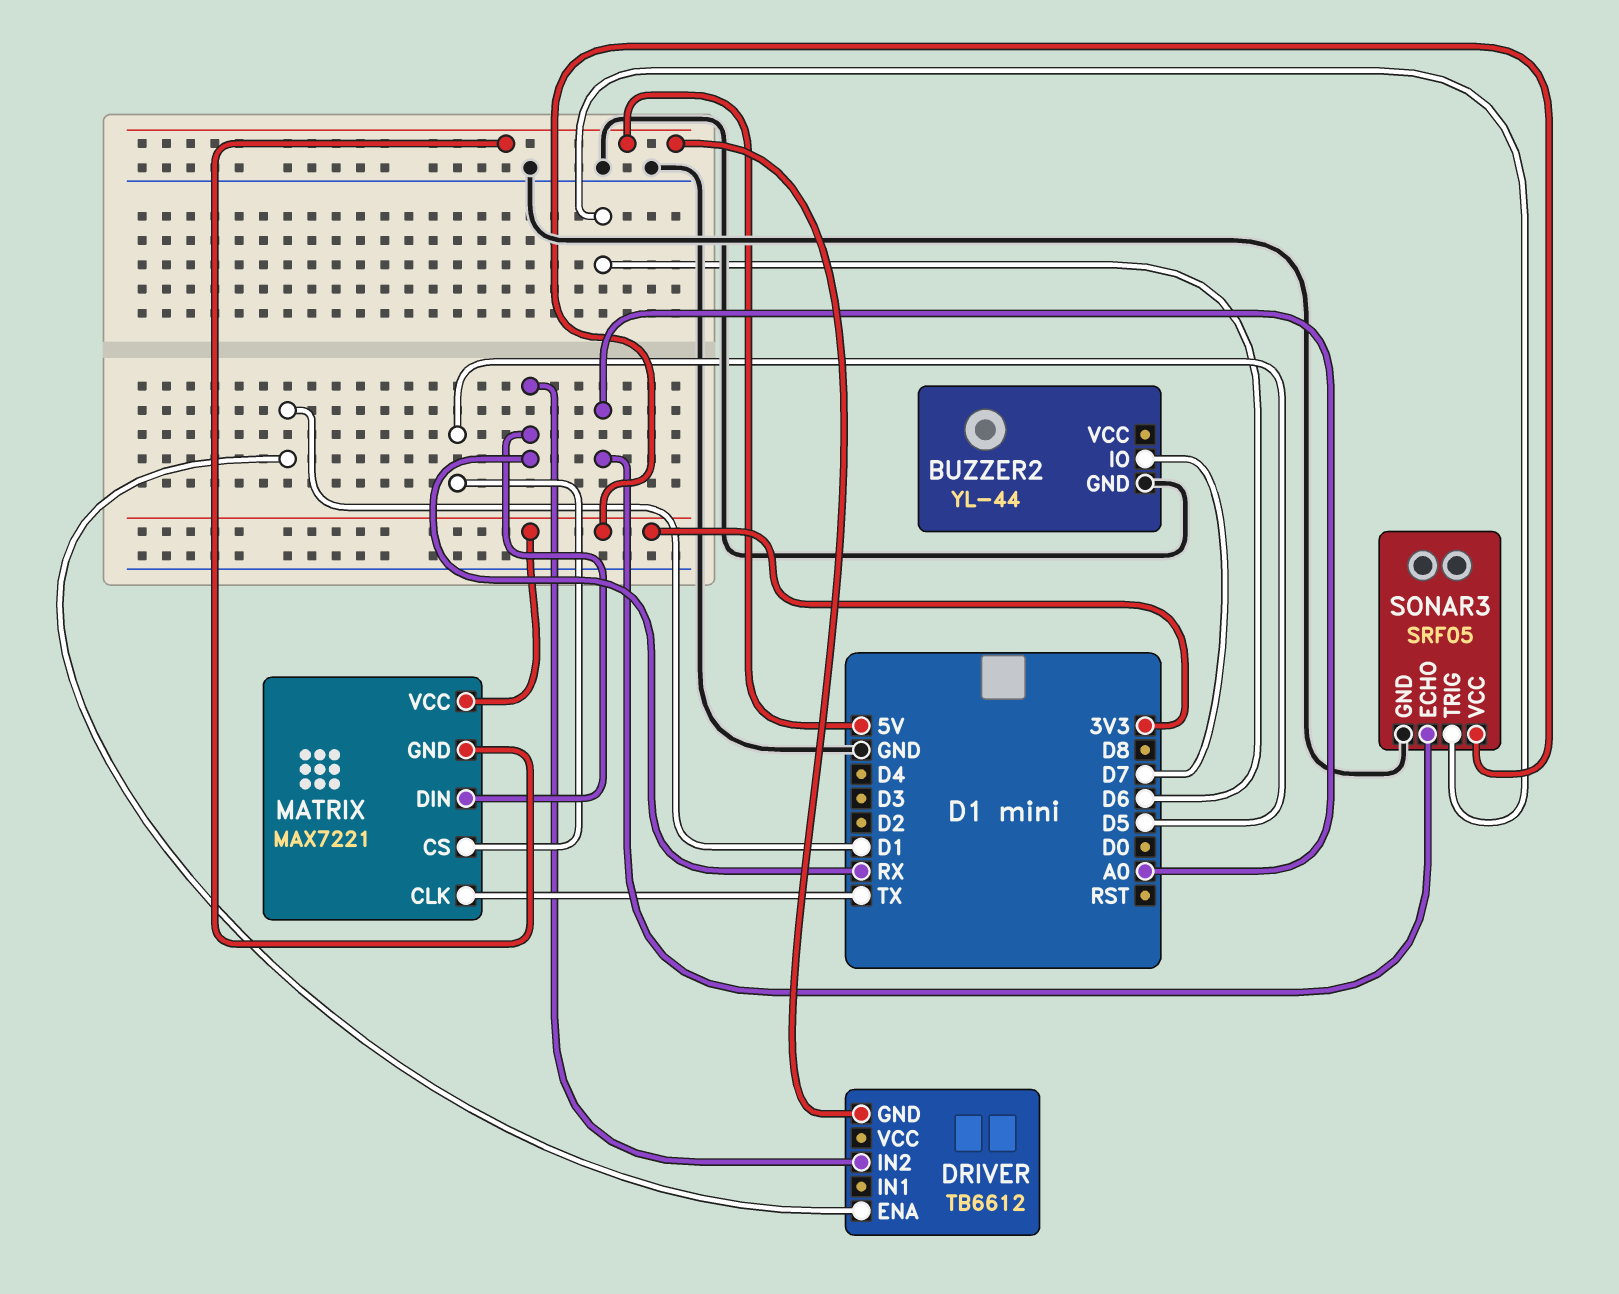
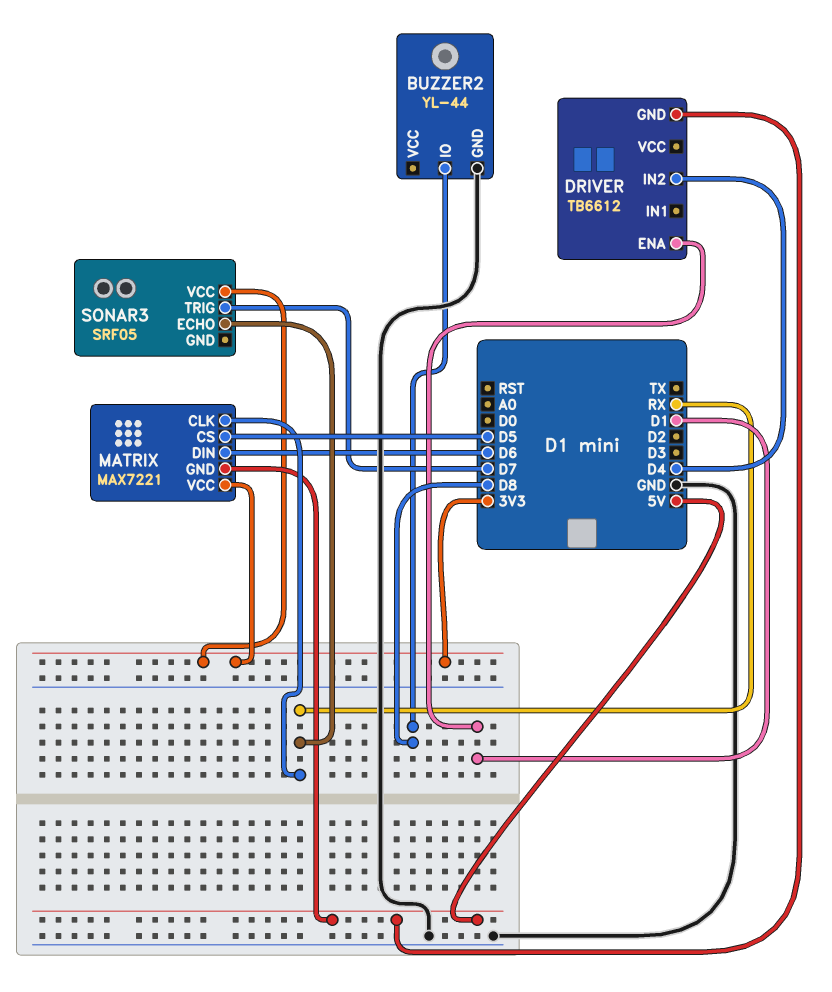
BUZZER2 pin IO: D7 -> D8
DRIVER pin IN2: RX -> D4
MATRIX pin CLK: TX -> RX
MATRIX pin DIN: RX -> D6
SONAR3 pin ECHO: A0 -> RX
SONAR3 pin GND: GND -> none
SONAR3 pin TRIG: D6 -> D7

